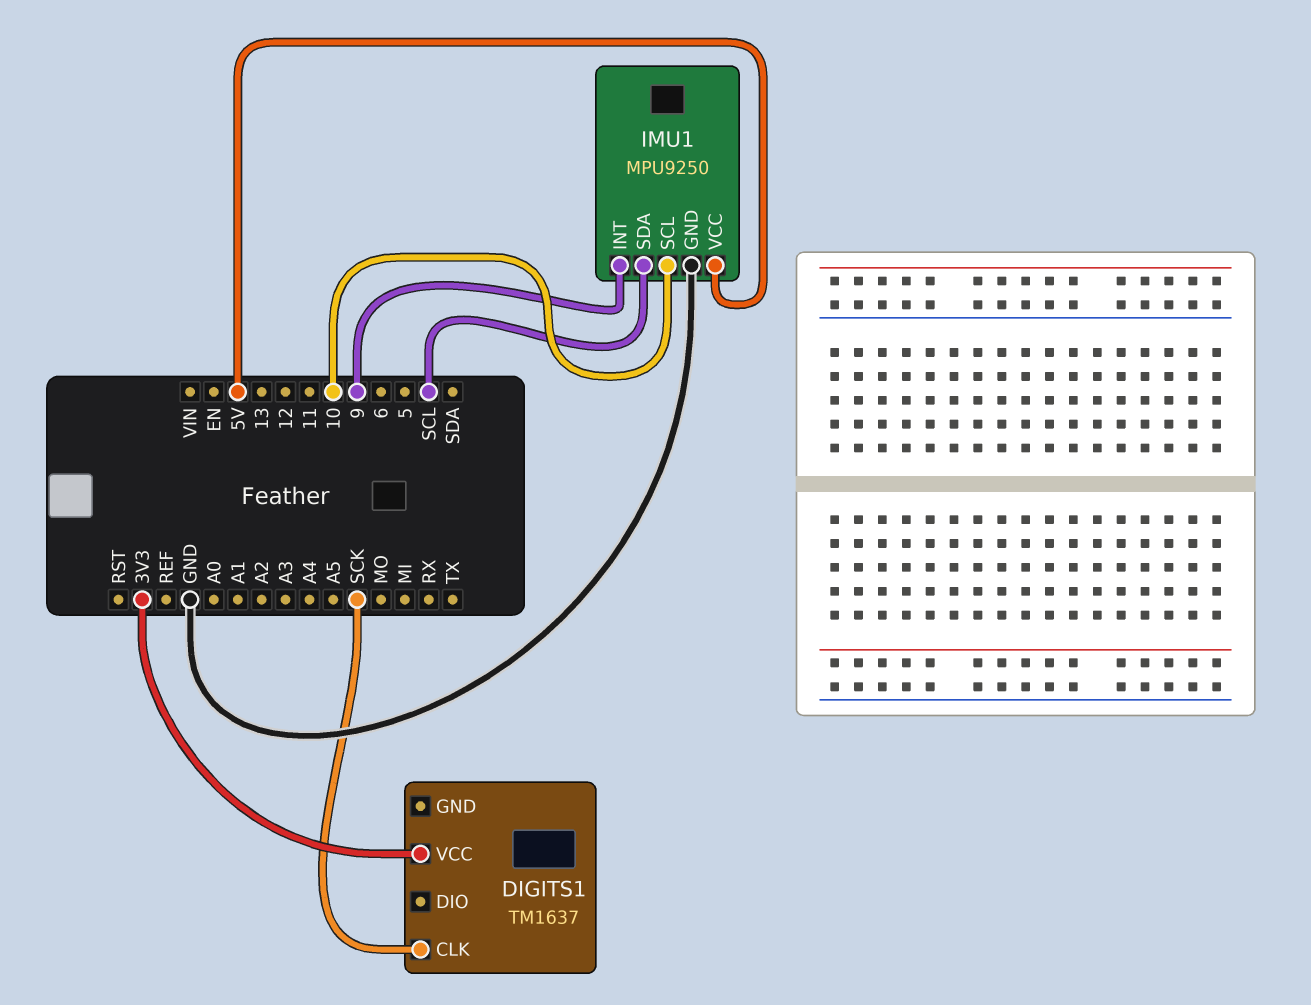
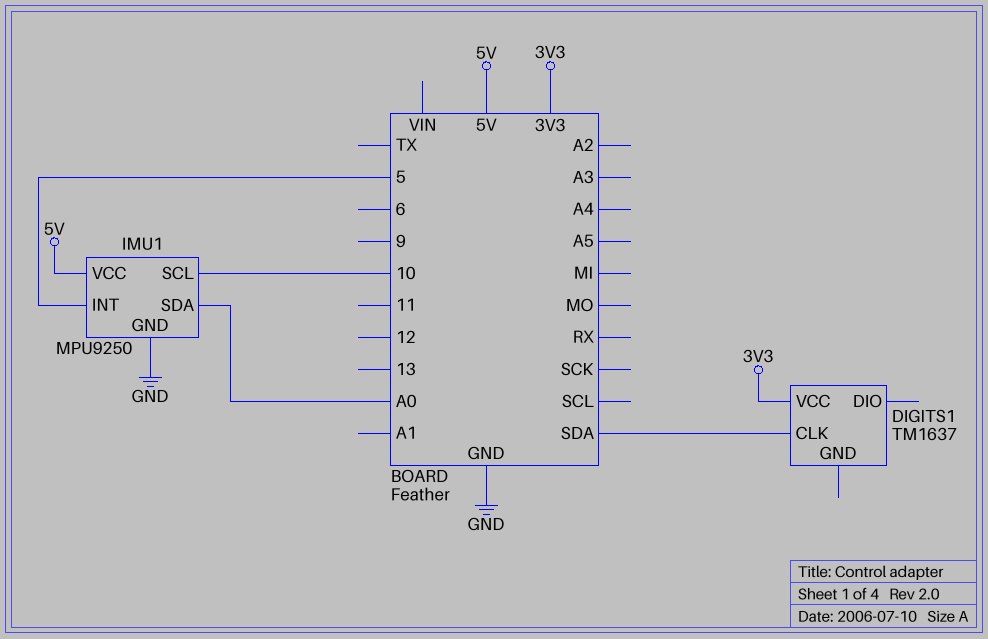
DIGITS1 pin CLK: SCK -> SDA
IMU1 pin INT: 9 -> 5
IMU1 pin SDA: SCL -> A0

